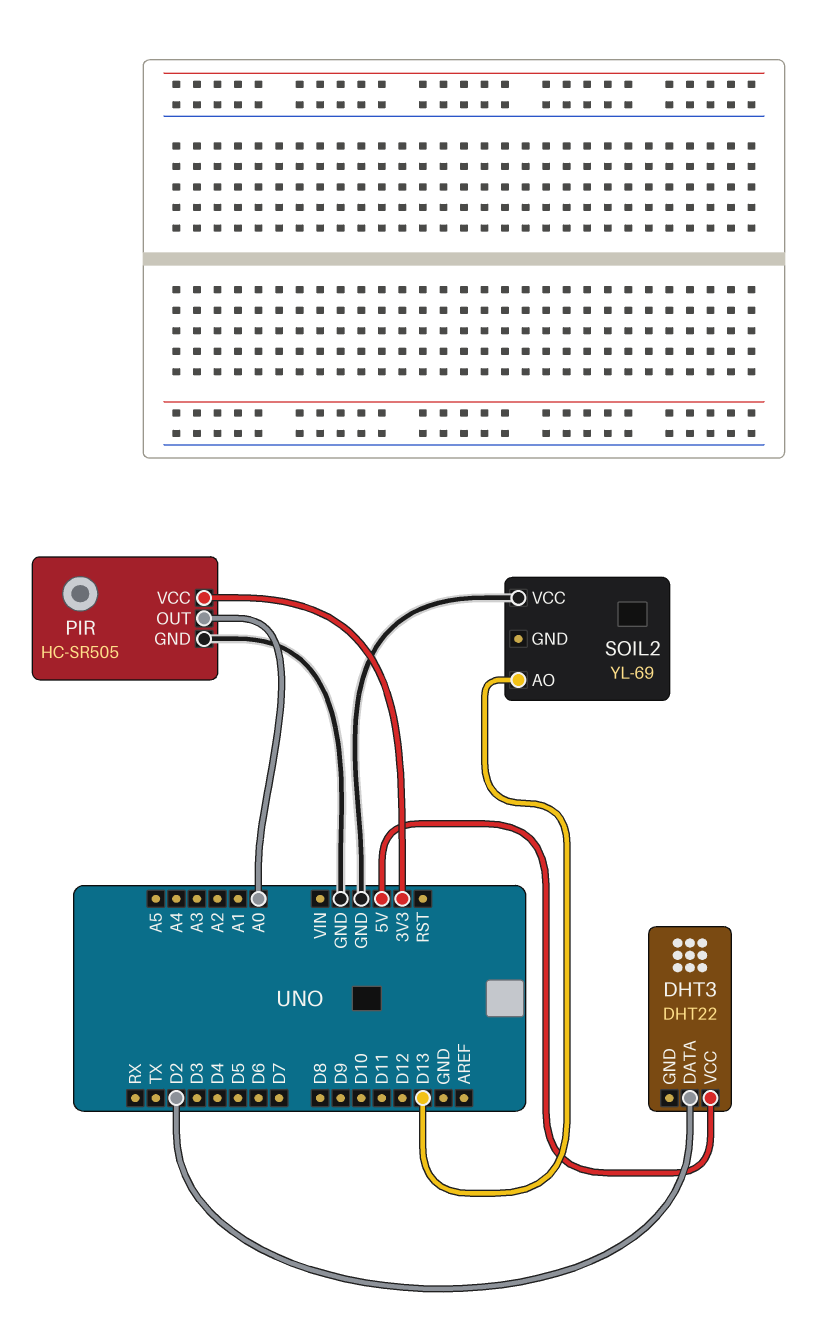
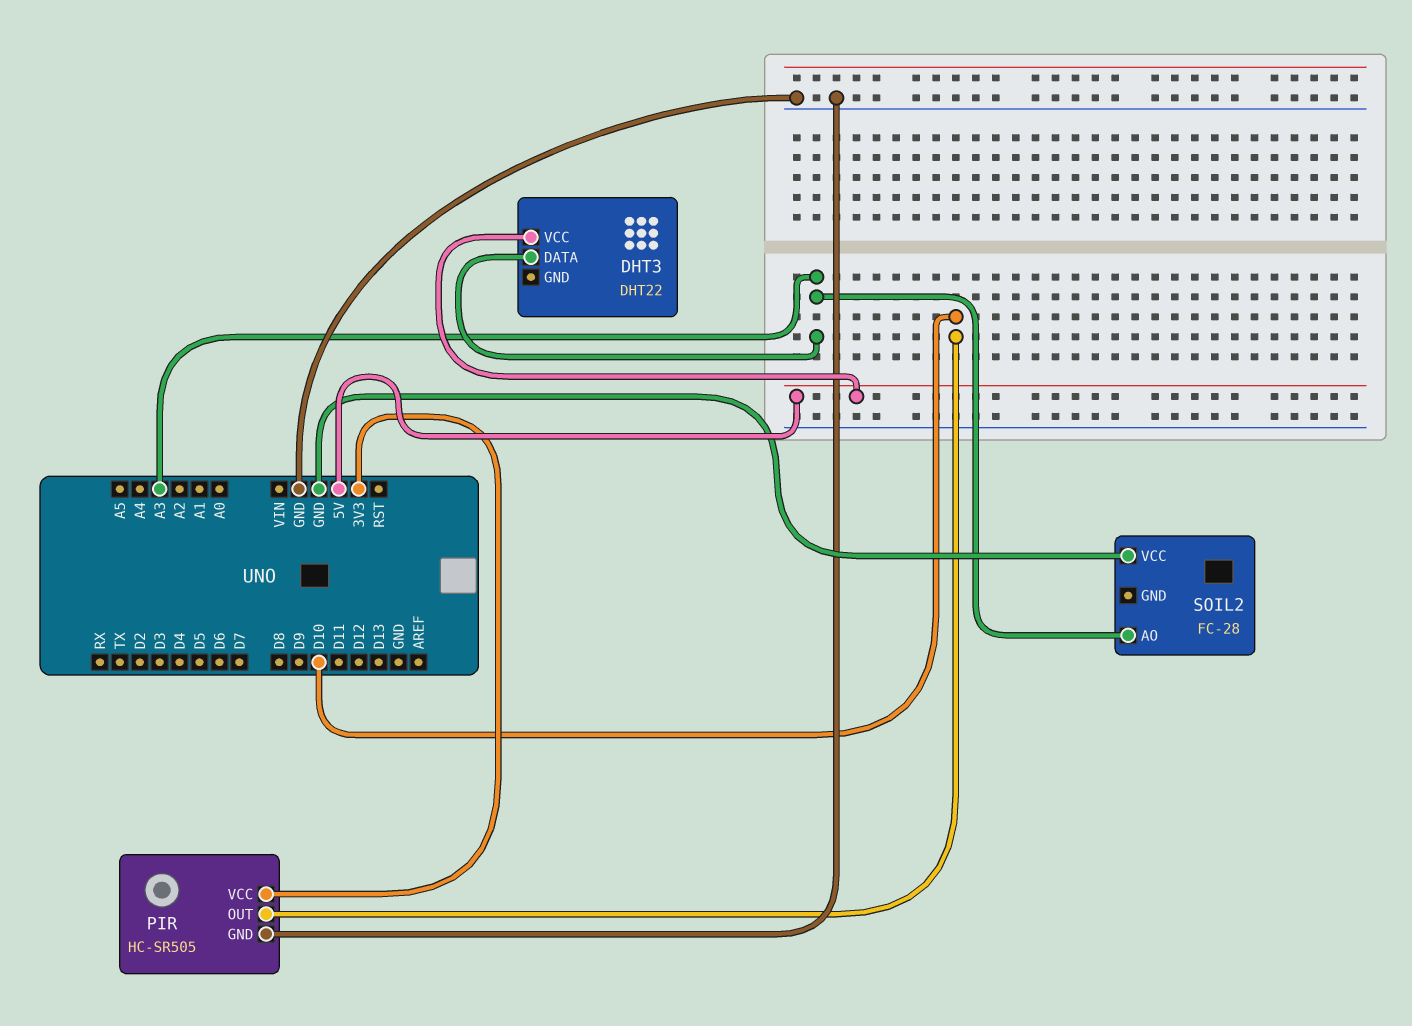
DHT3 pin DATA: D2 -> A3
PIR pin OUT: A0 -> D10
SOIL2: YL-69 -> FC-28
SOIL2 pin AO: D13 -> A3

